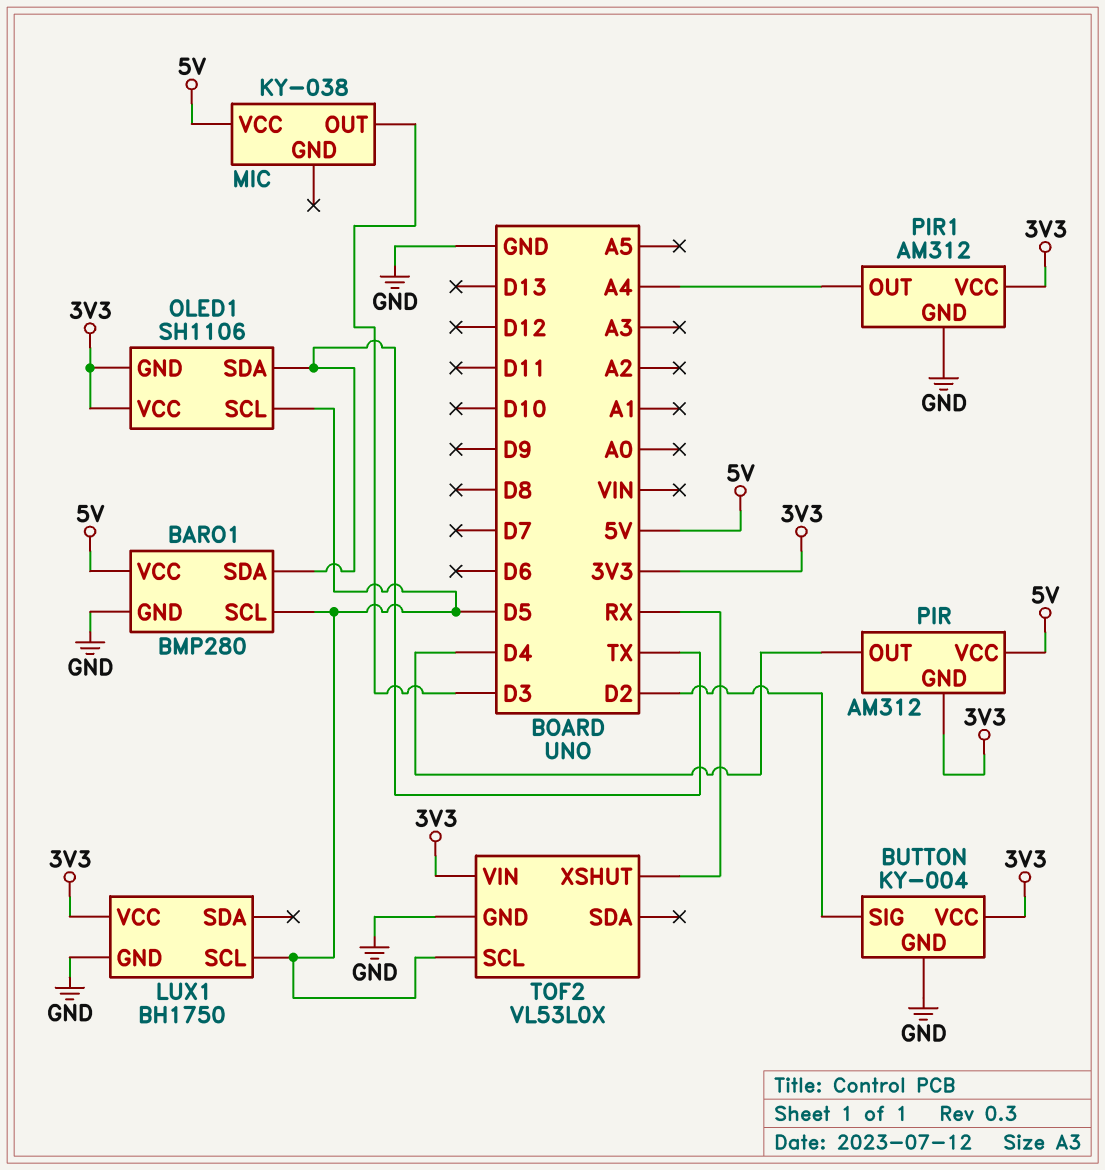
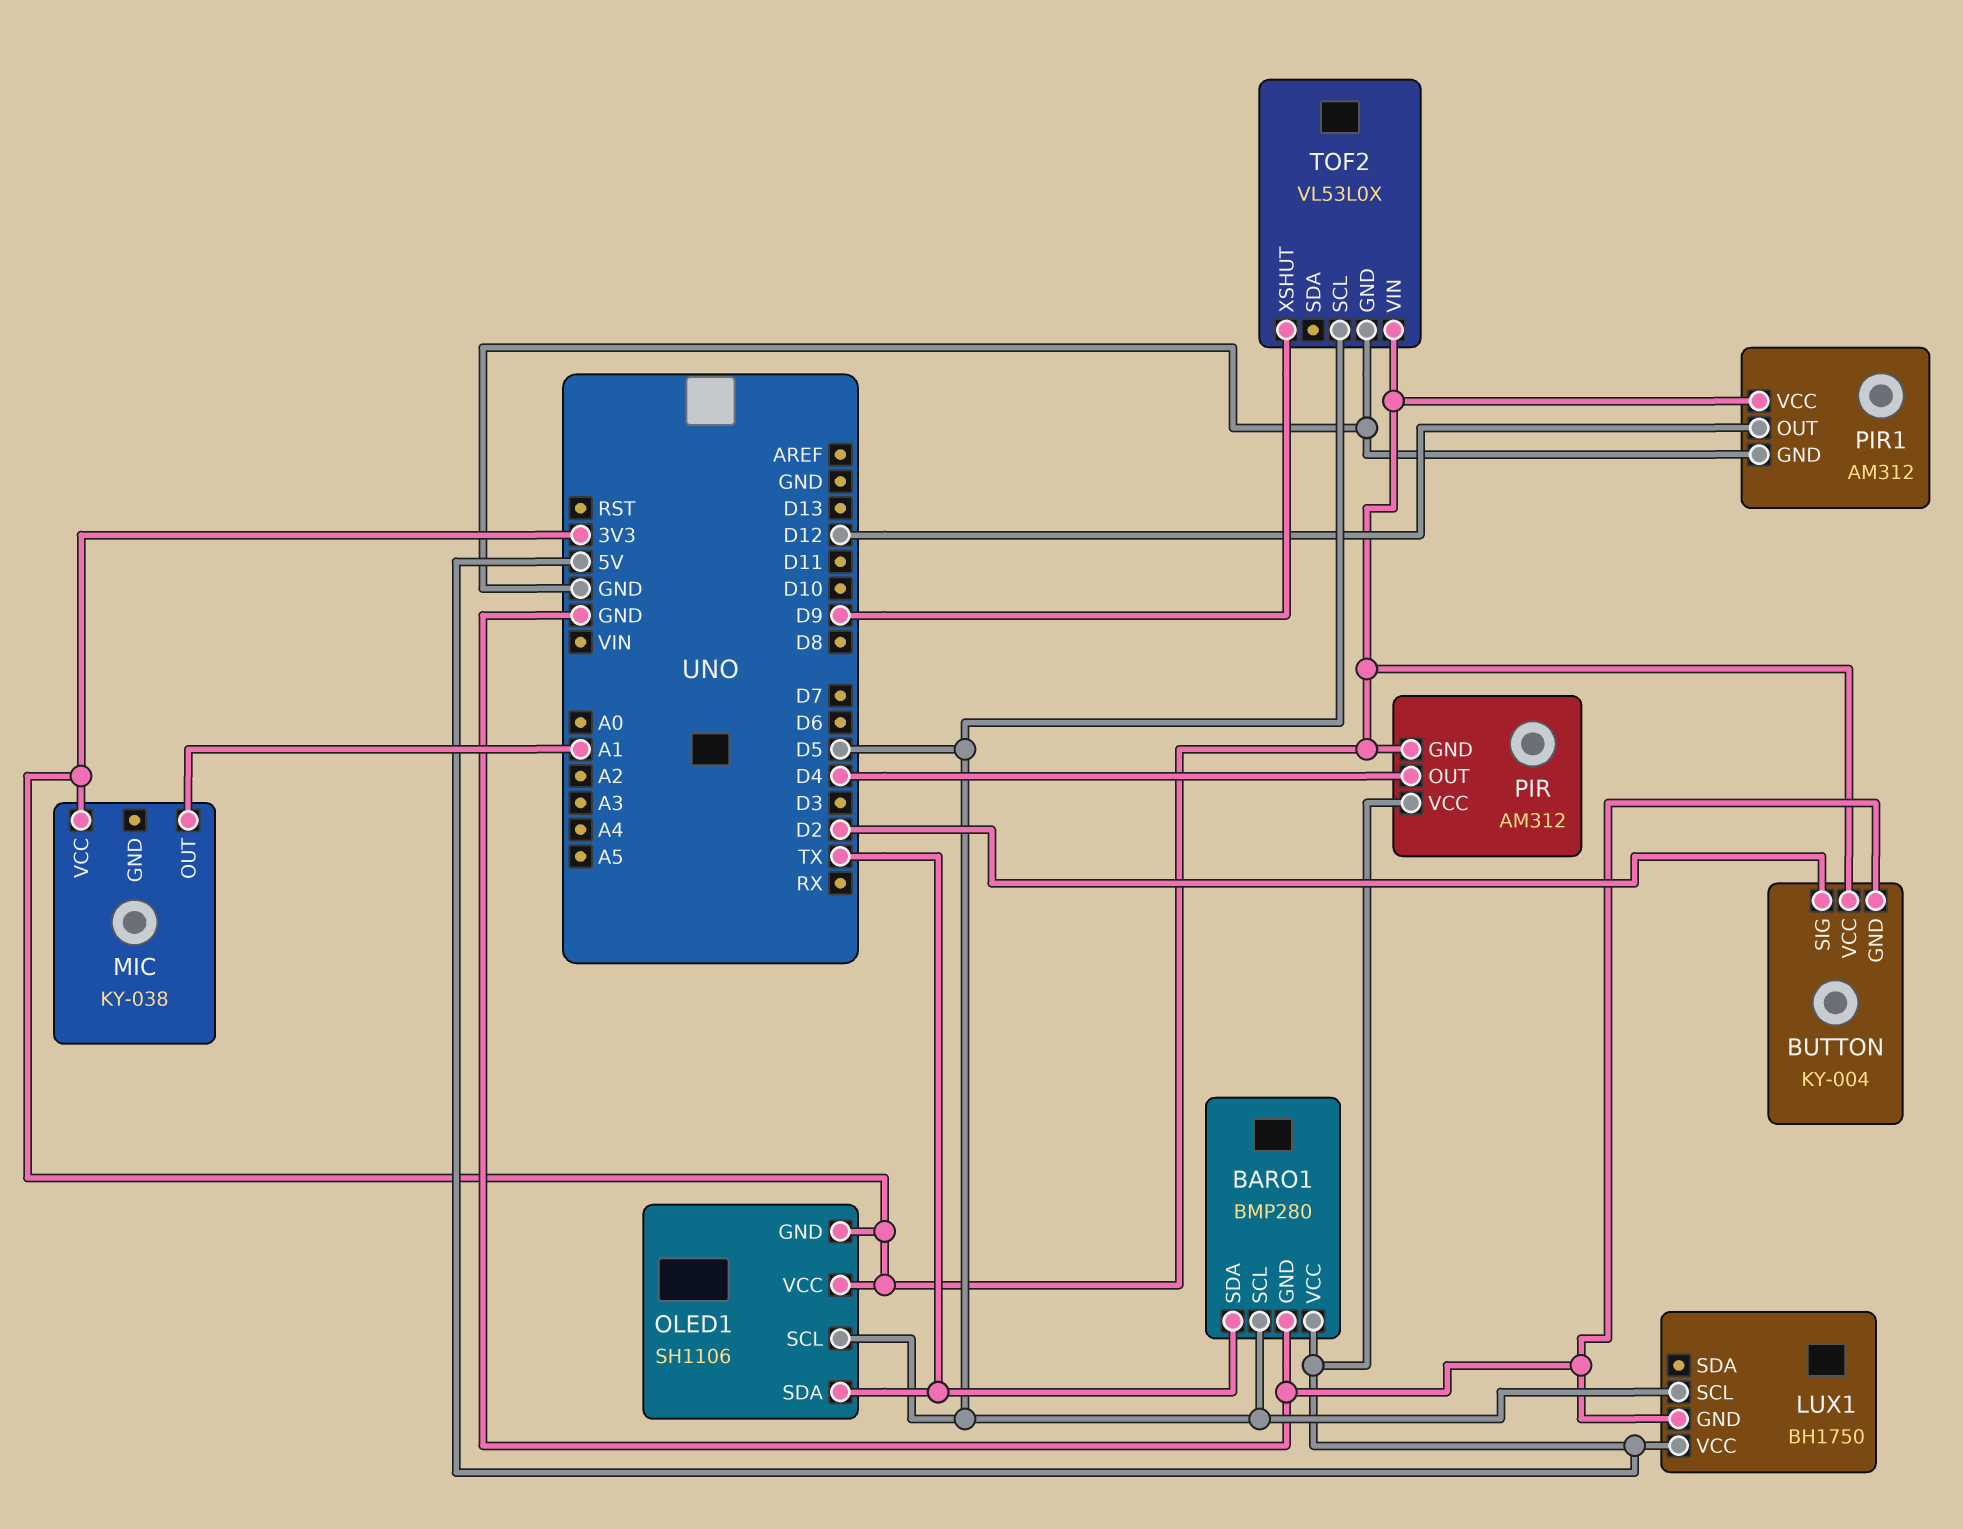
LUX1 pin VCC: 3V3 -> 5V
MIC pin OUT: D3 -> A1
MIC pin VCC: 5V -> 3V3
PIR1 pin OUT: A4 -> D12
TOF2 pin XSHUT: RX -> D9

